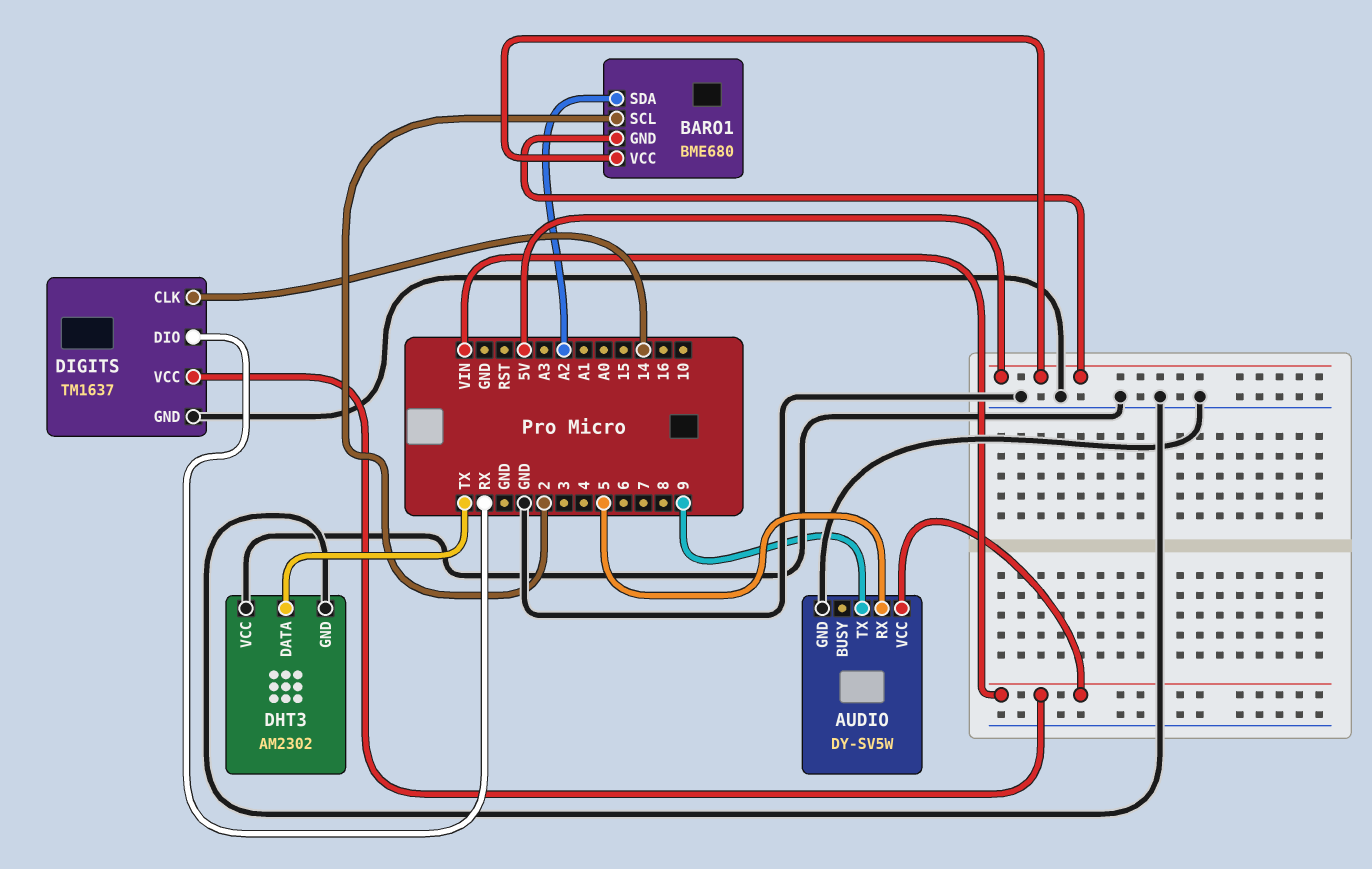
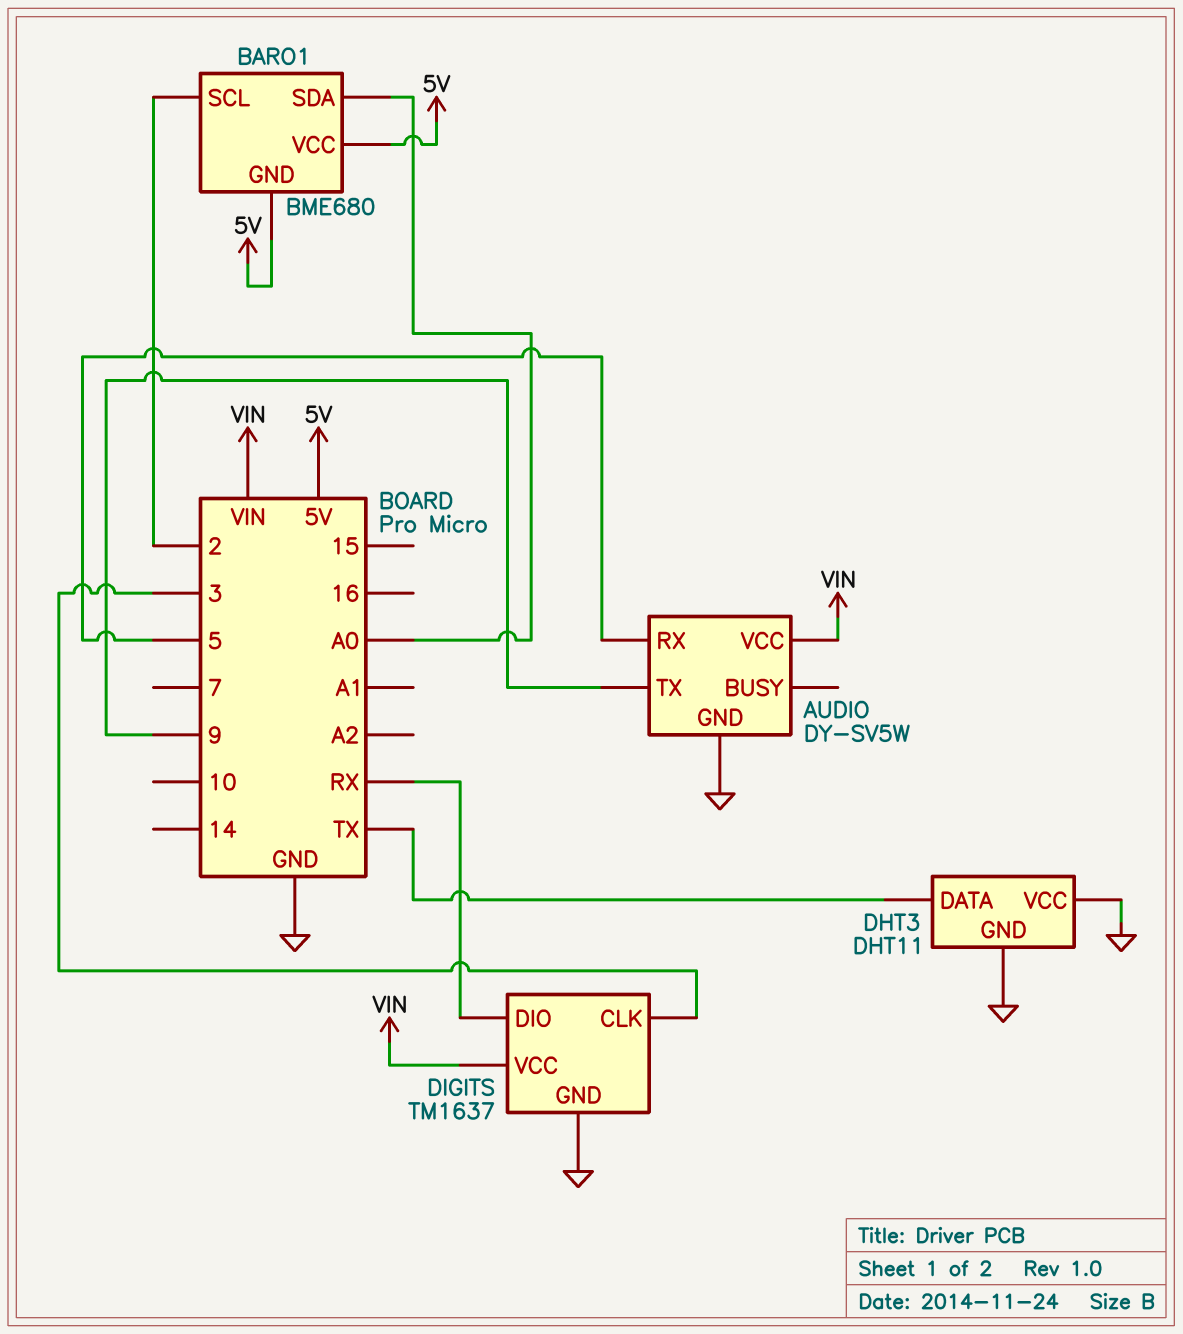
BARO1 pin SDA: A2 -> A0
DHT3: AM2302 -> DHT11
DIGITS pin CLK: 14 -> 3

